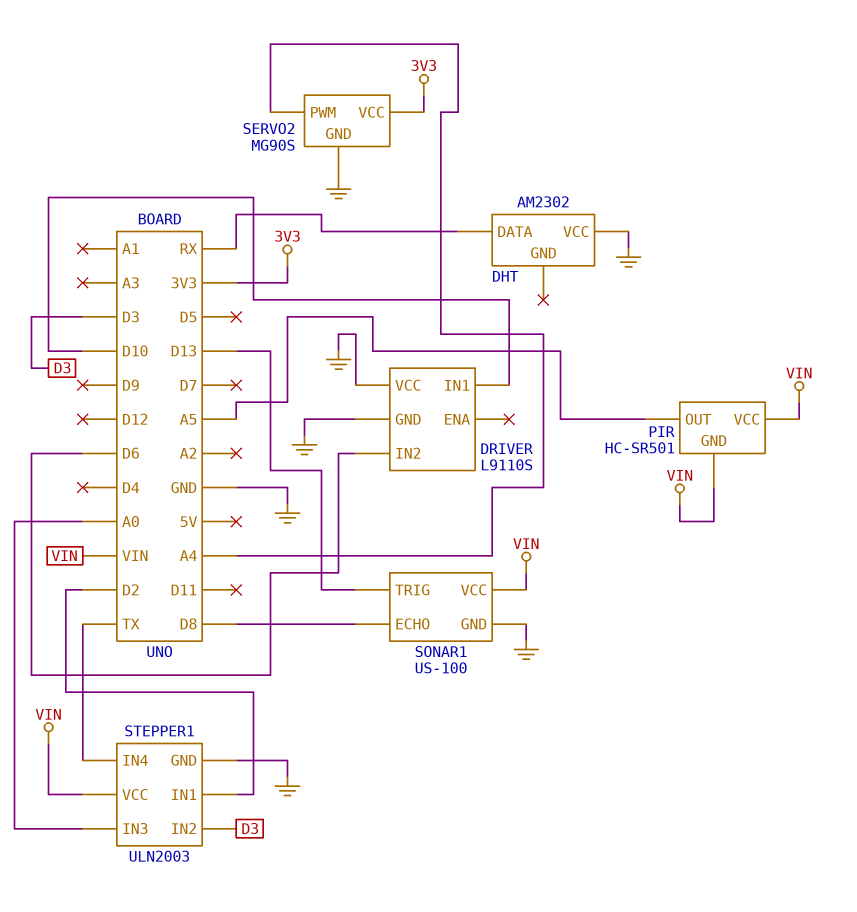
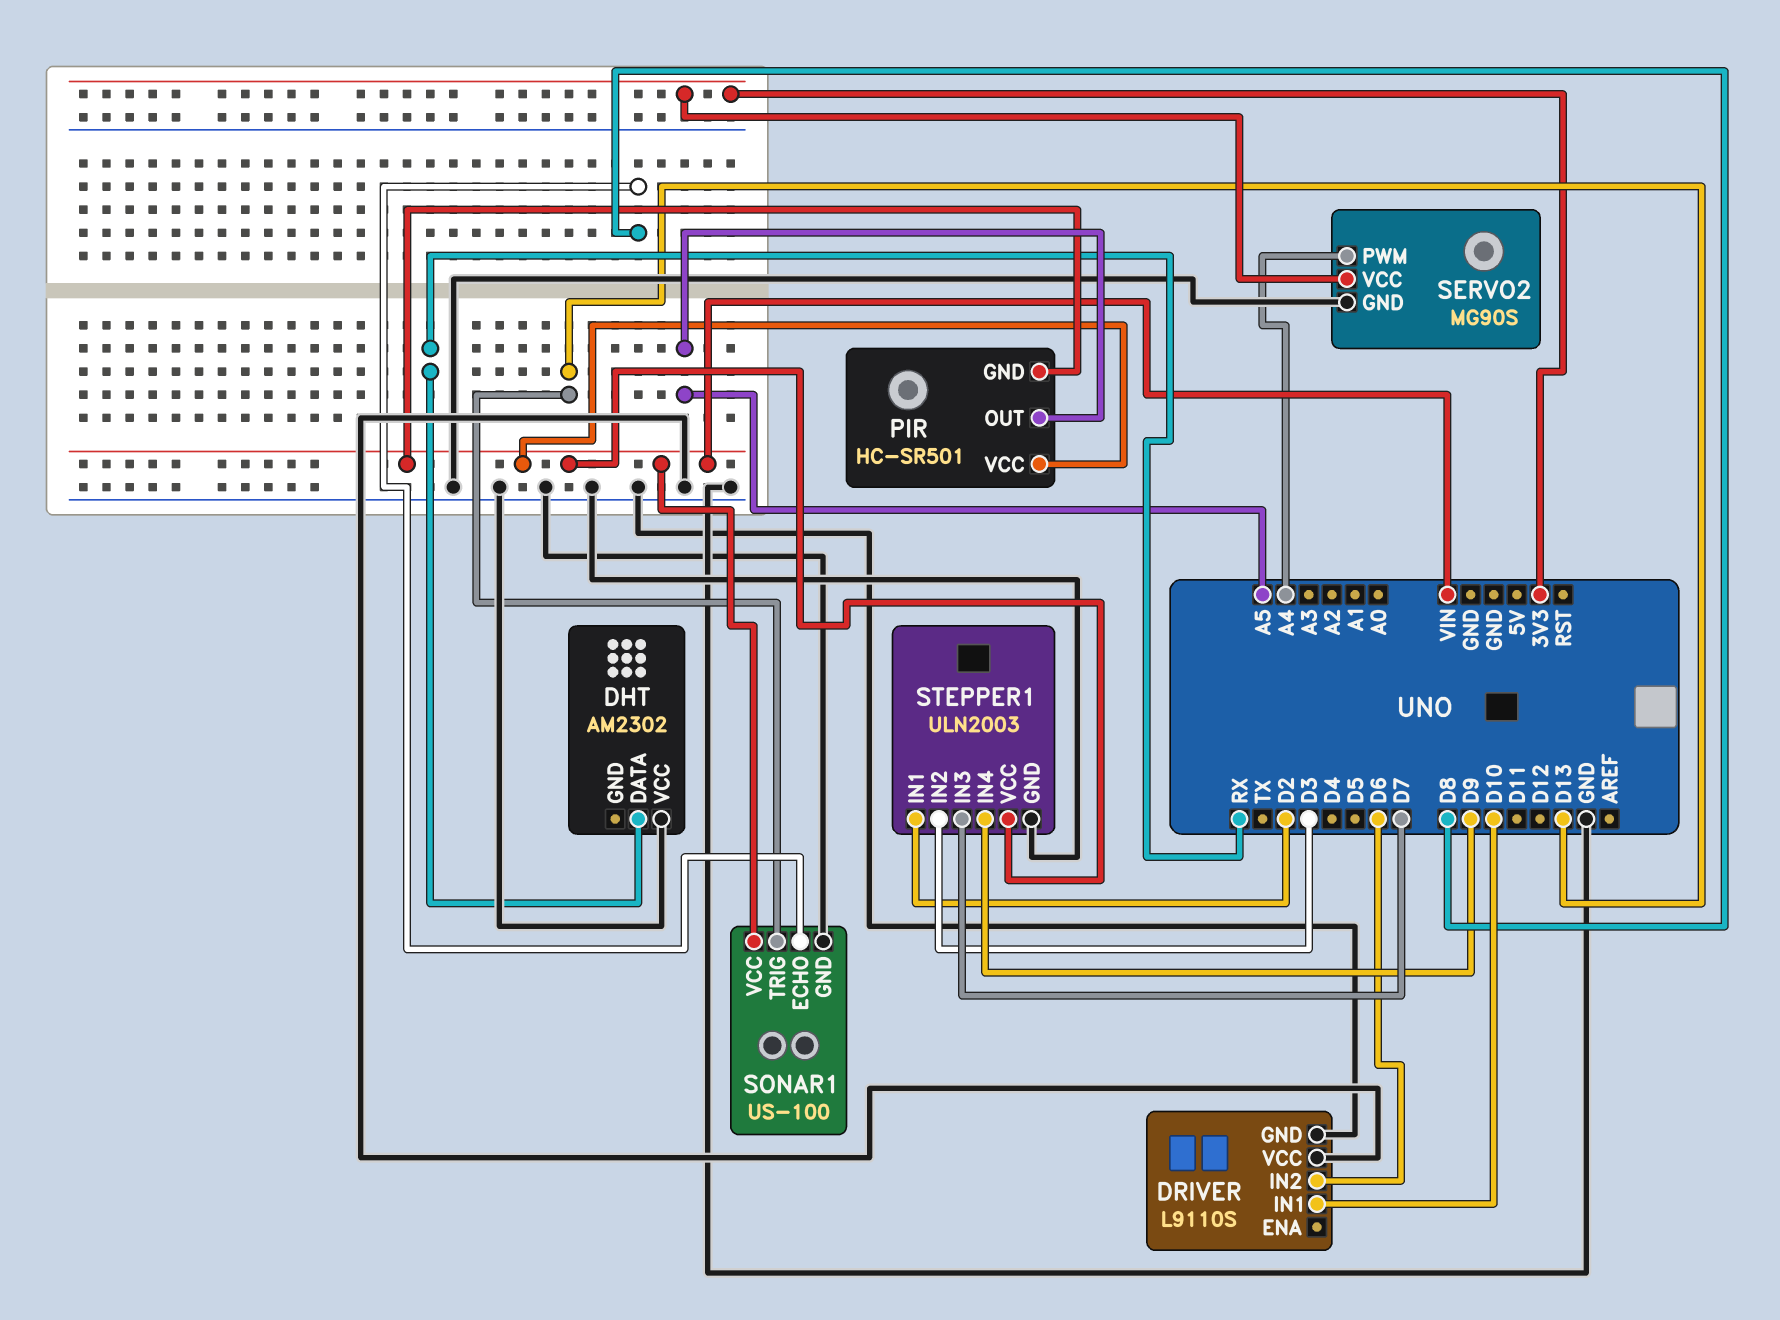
STEPPER1 pin IN3: A0 -> D7
STEPPER1 pin IN4: TX -> D9

